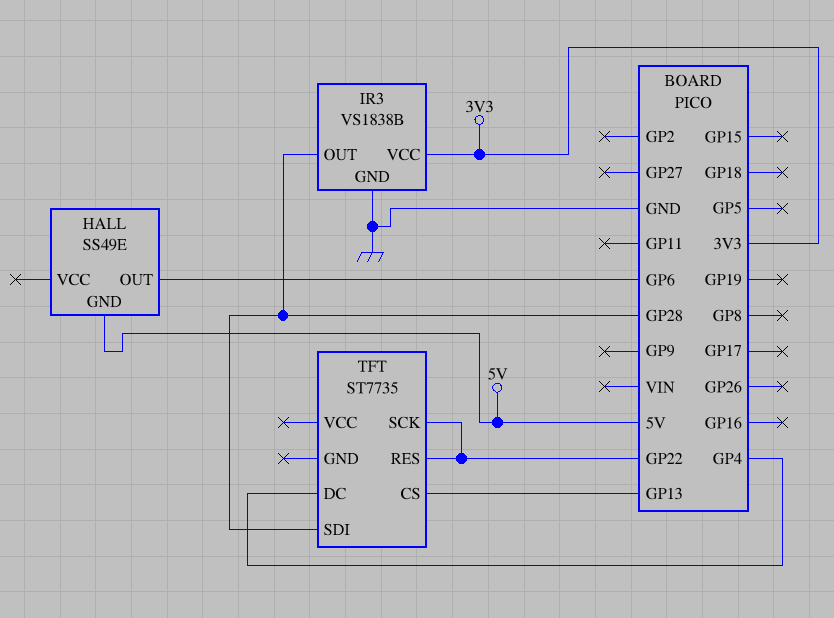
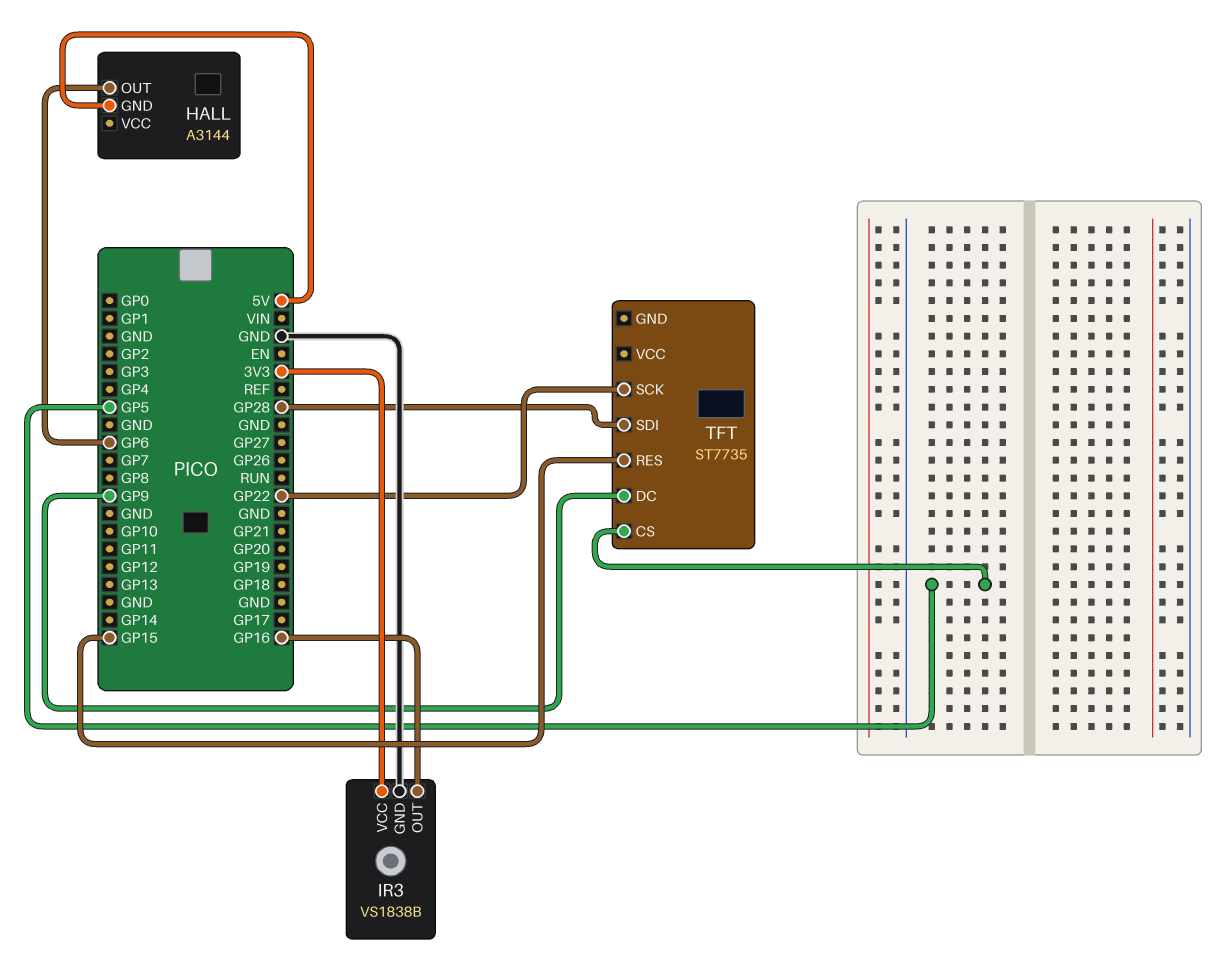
HALL: SS49E -> A3144
IR3 pin OUT: GP28 -> GP16
TFT pin CS: GP13 -> GP5
TFT pin DC: GP4 -> GP9
TFT pin RES: GP22 -> GP15

